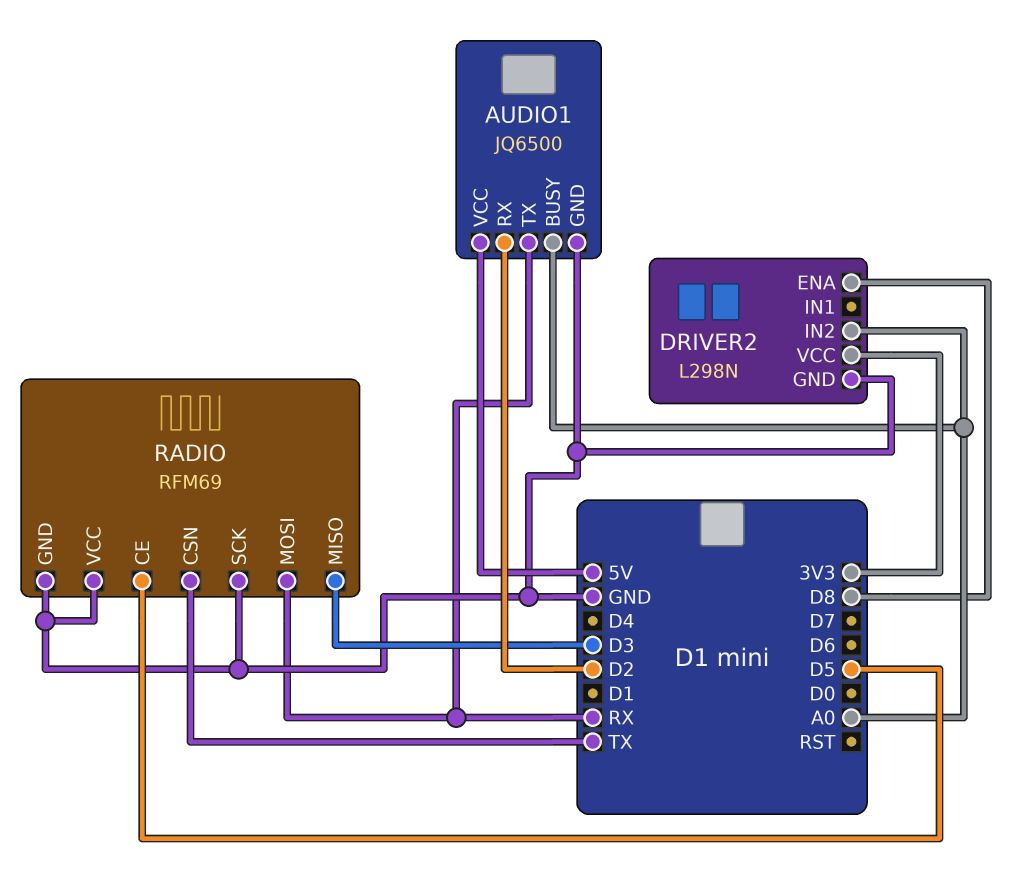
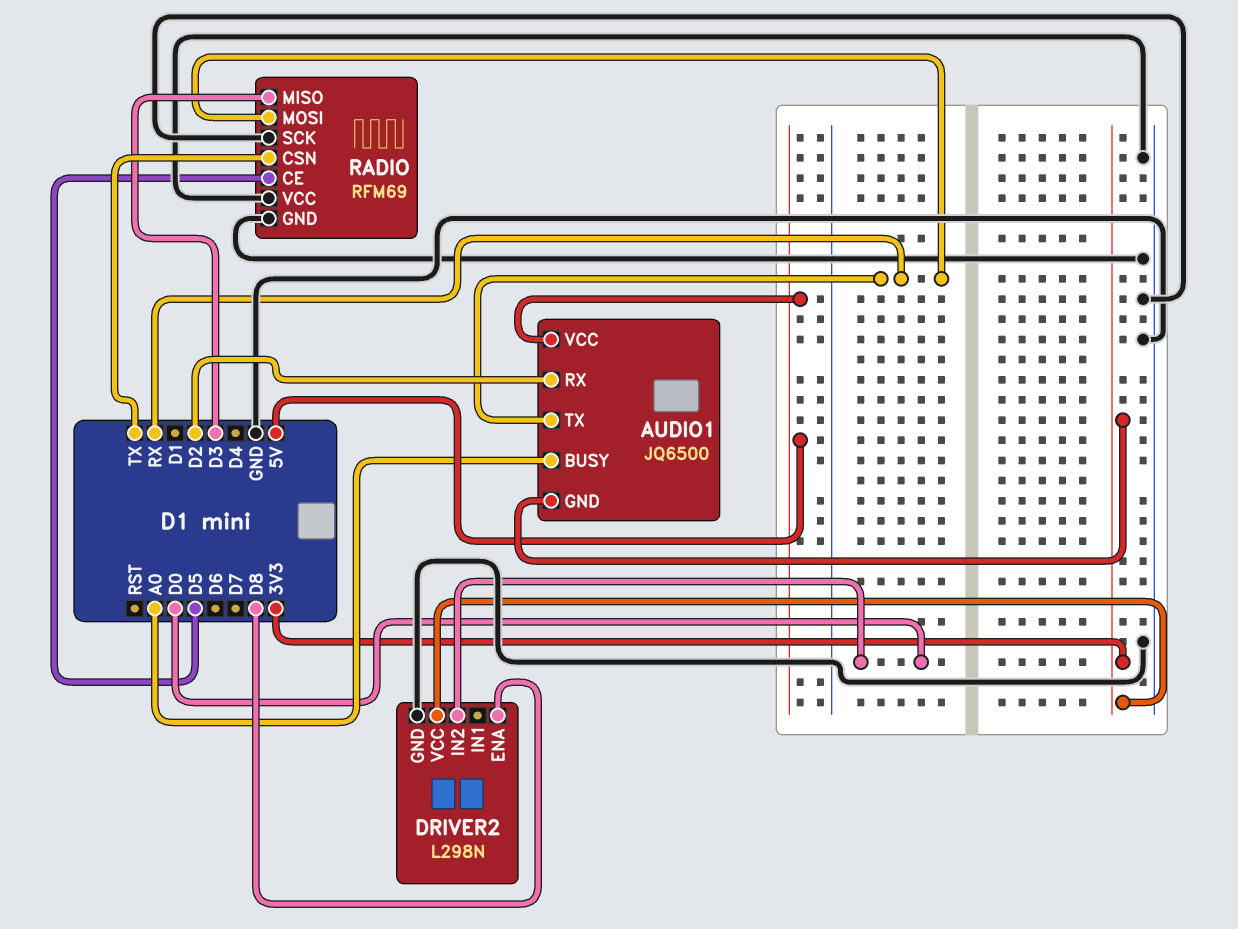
AUDIO1 pin GND: GND -> 3V3
DRIVER2 pin IN2: A0 -> D0

